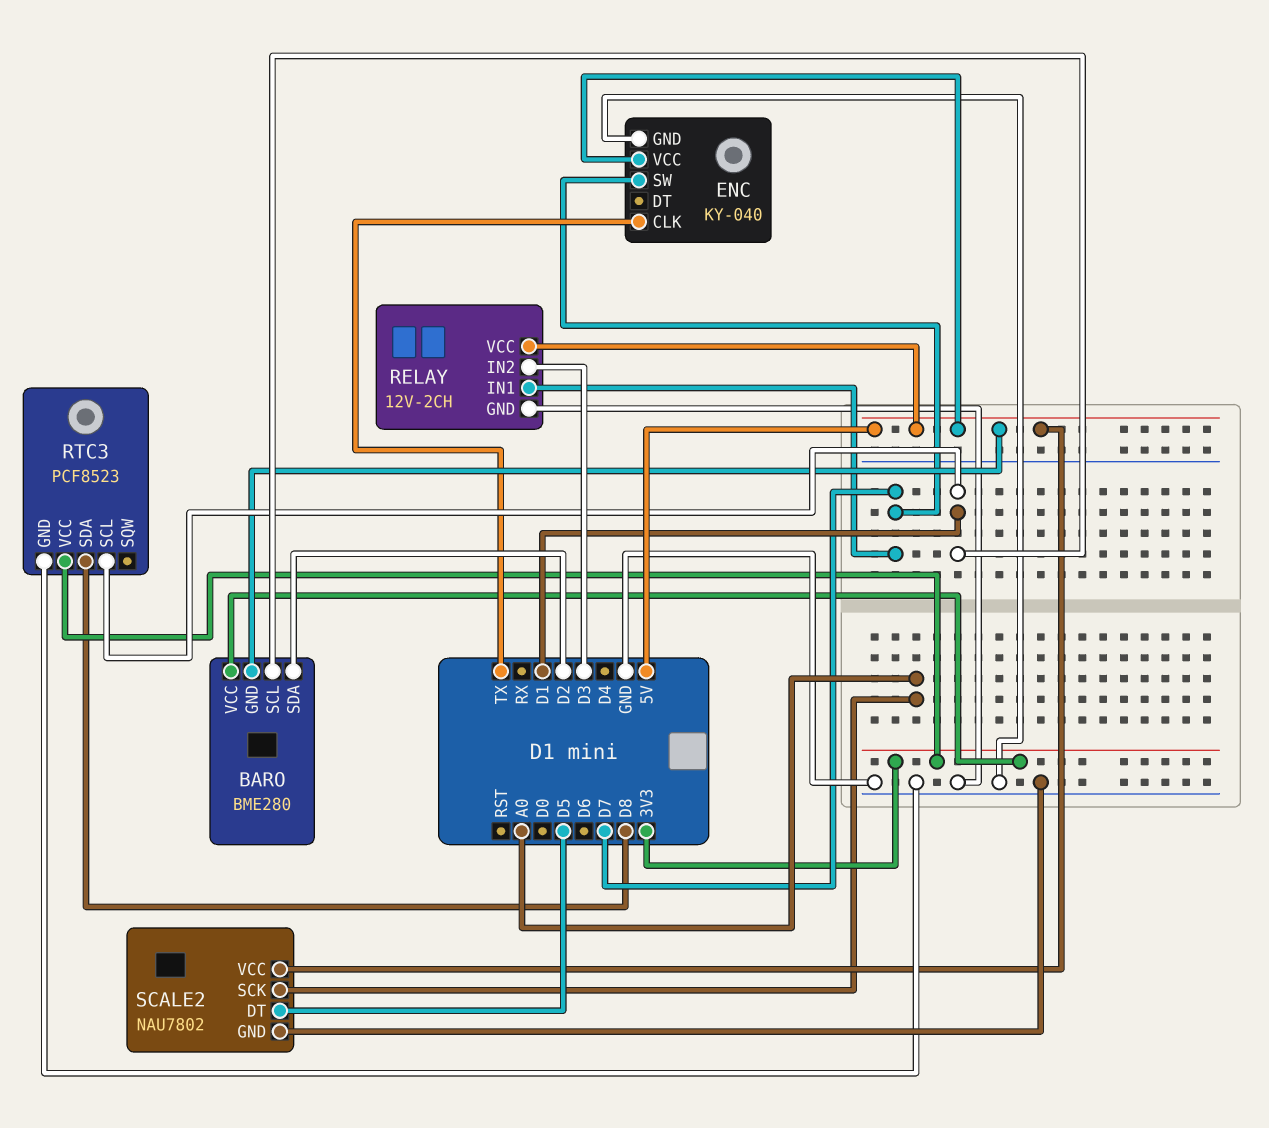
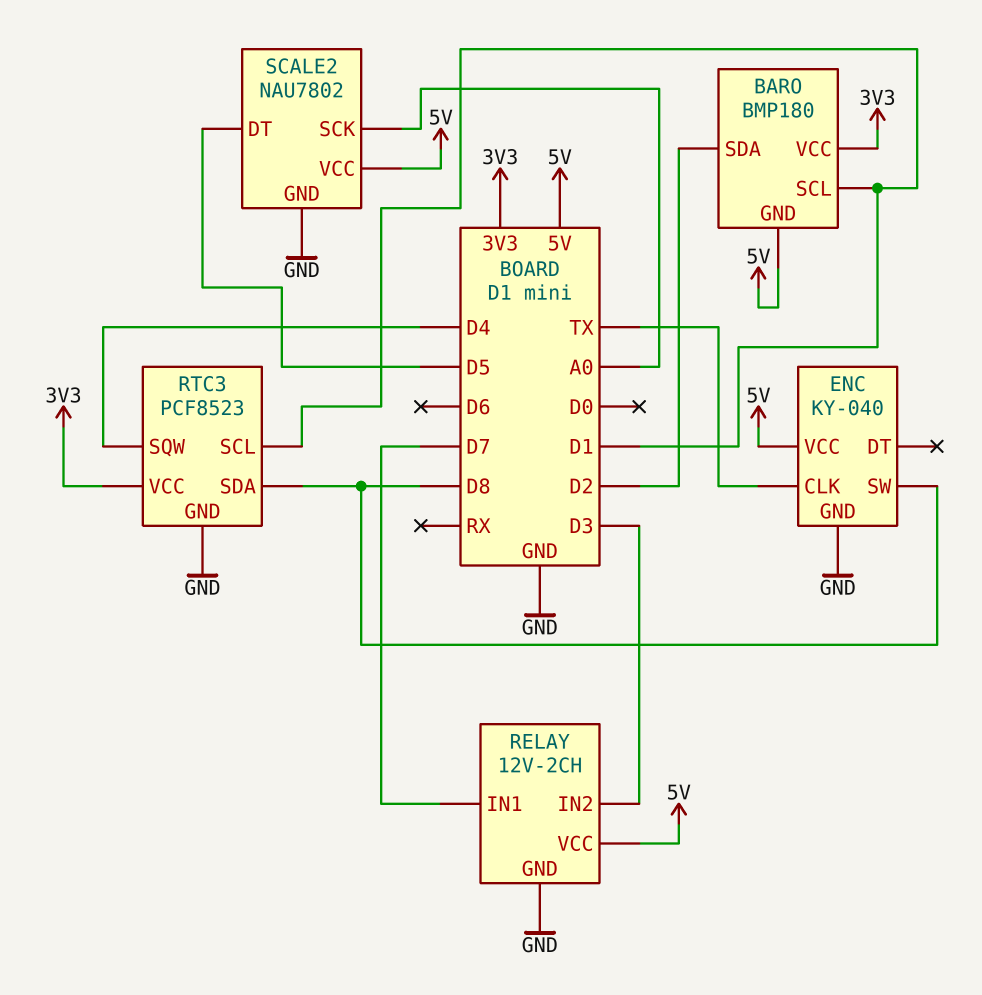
BARO: BME280 -> BMP180
ENC pin SW: D7 -> D8
RTC3 pin SQW: none -> D4

